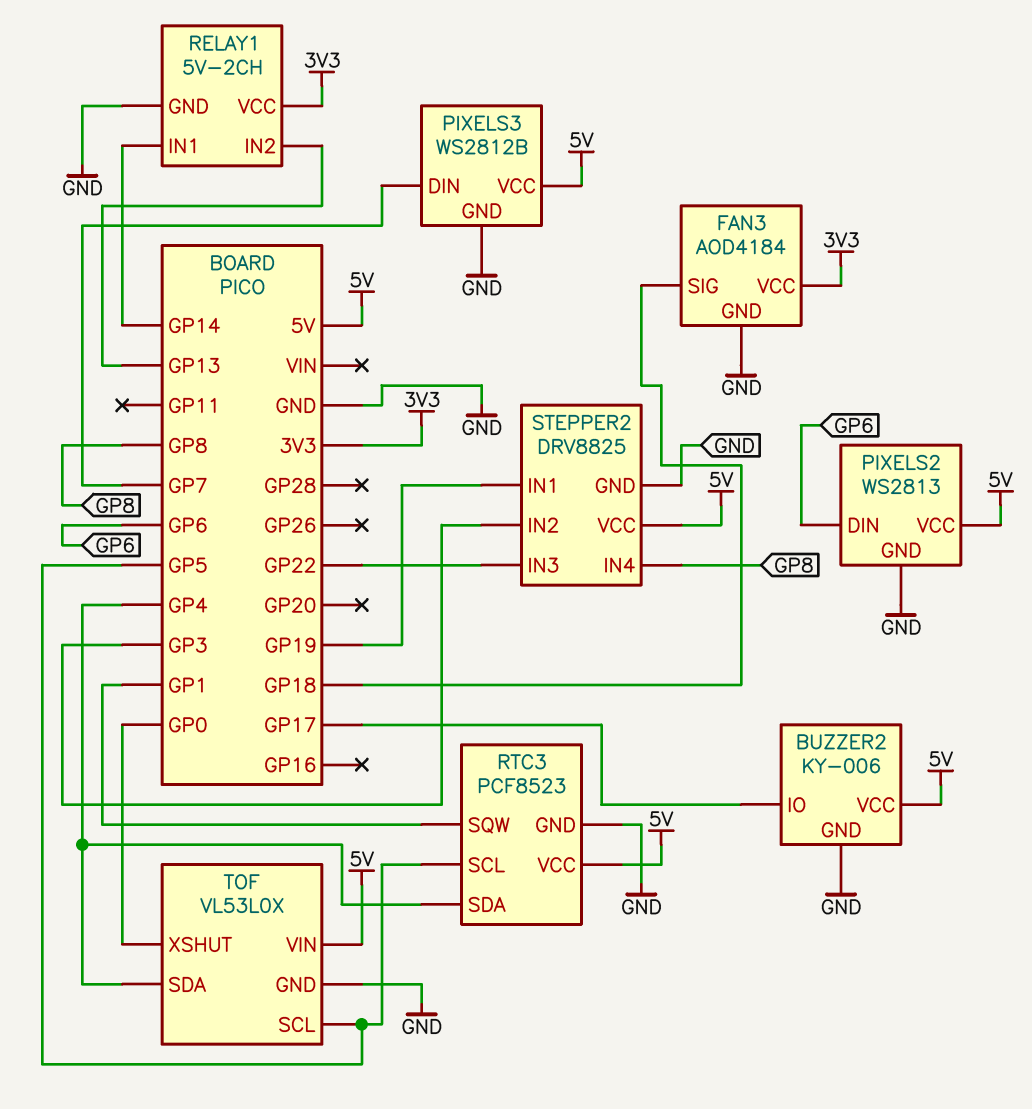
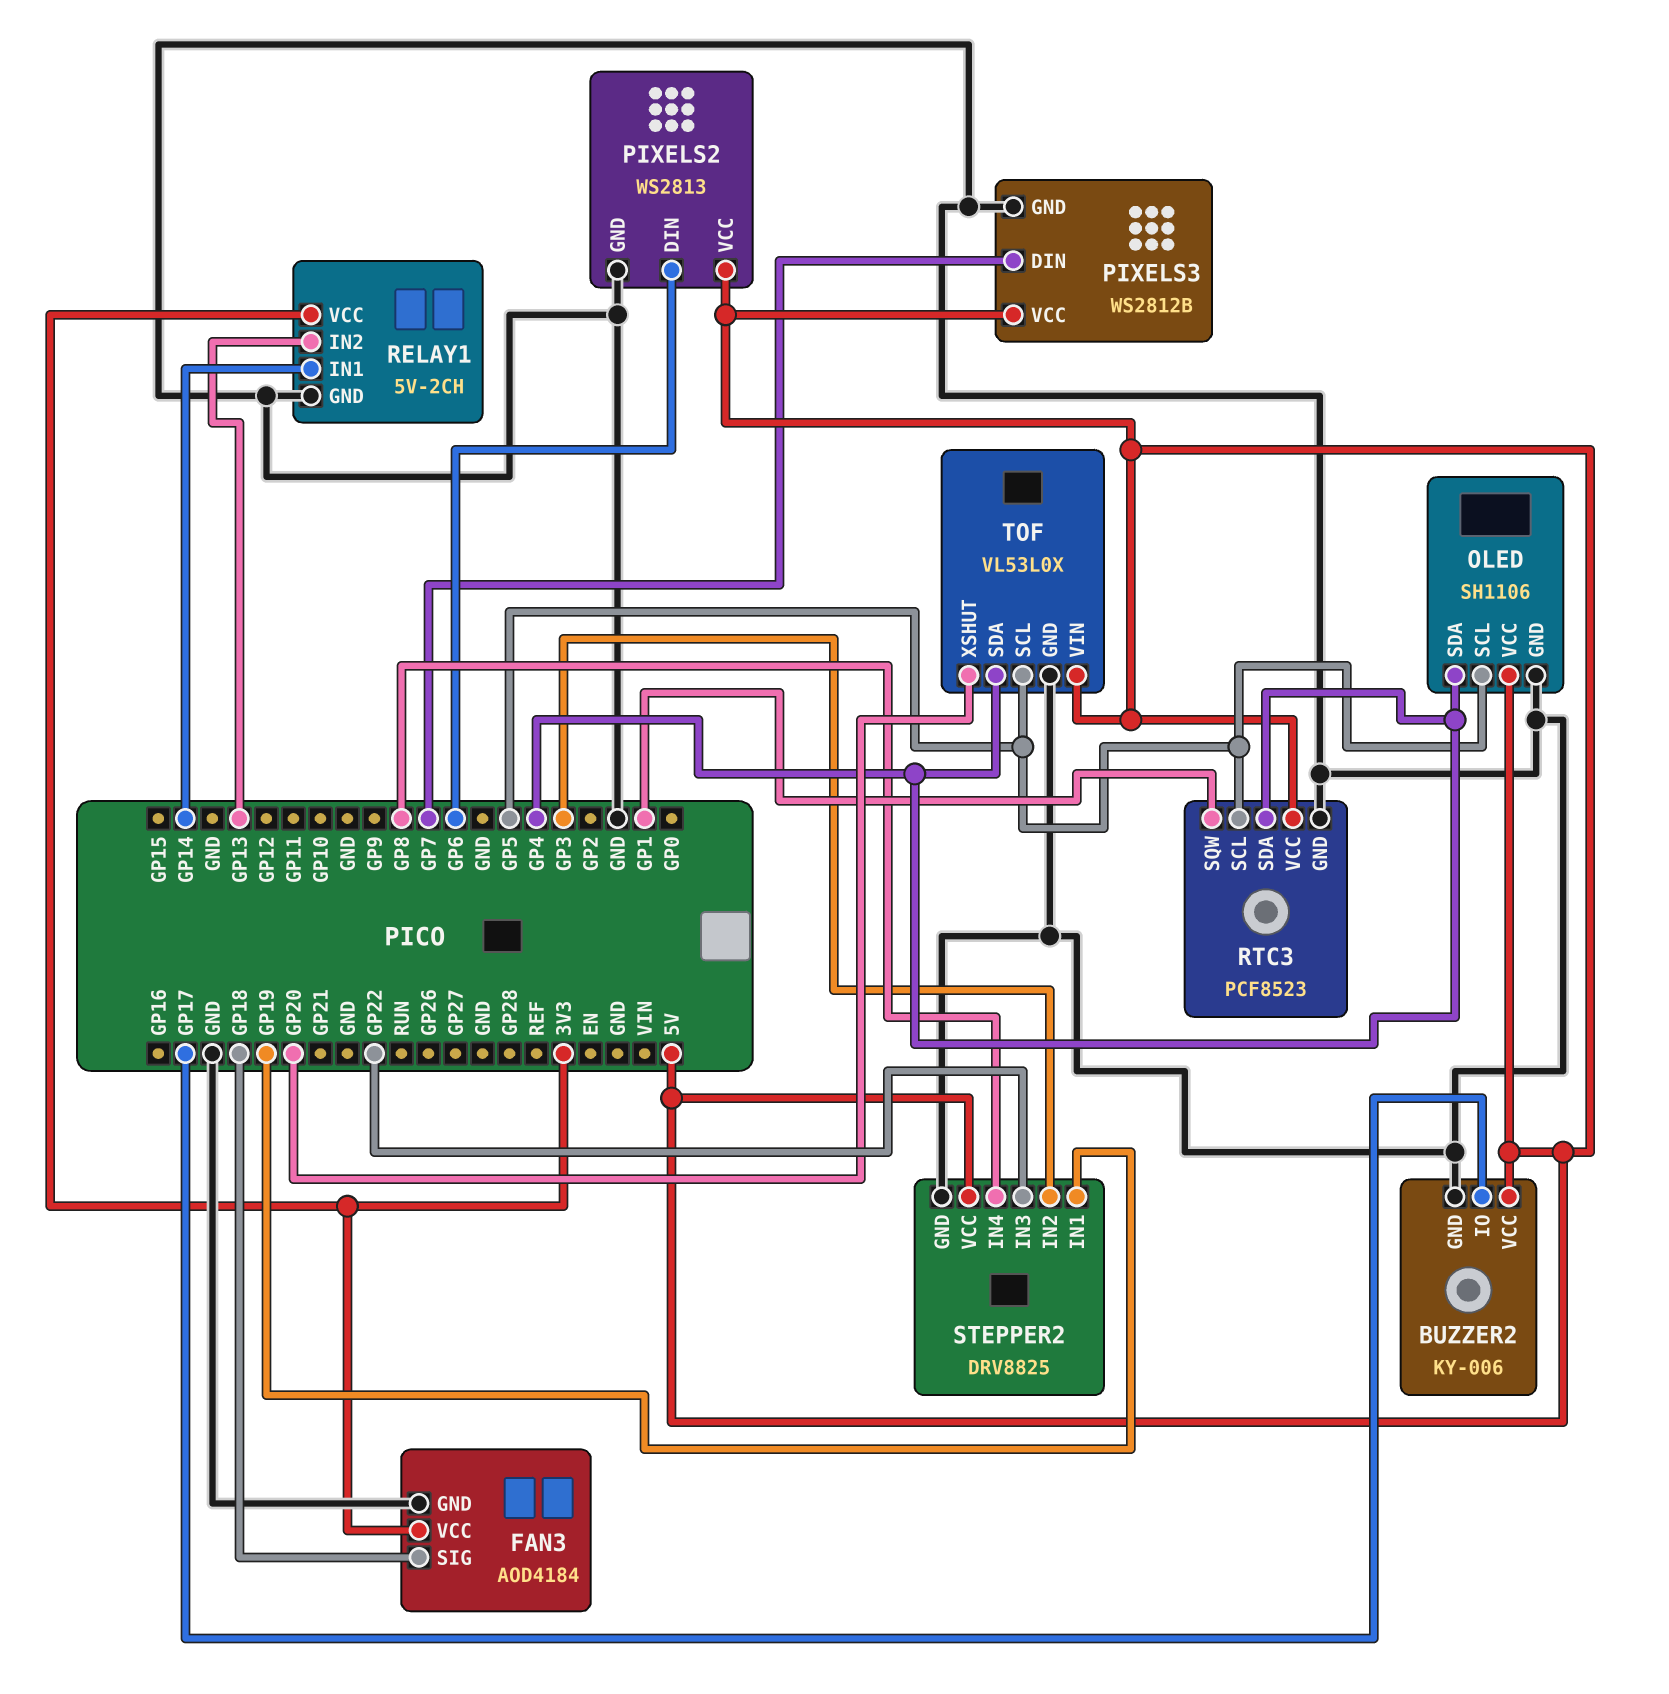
OLED: none -> SH1106
OLED pin GND: none -> GND
OLED pin SCL: none -> GP5
OLED pin SDA: none -> GP4
OLED pin VCC: none -> 5V
TOF pin XSHUT: GP0 -> GP20

